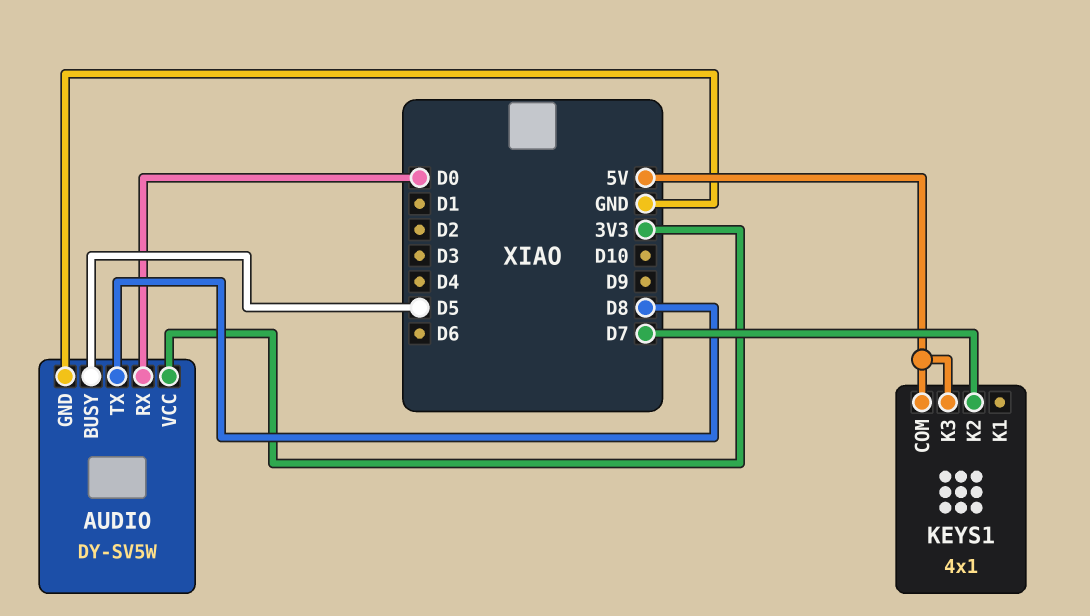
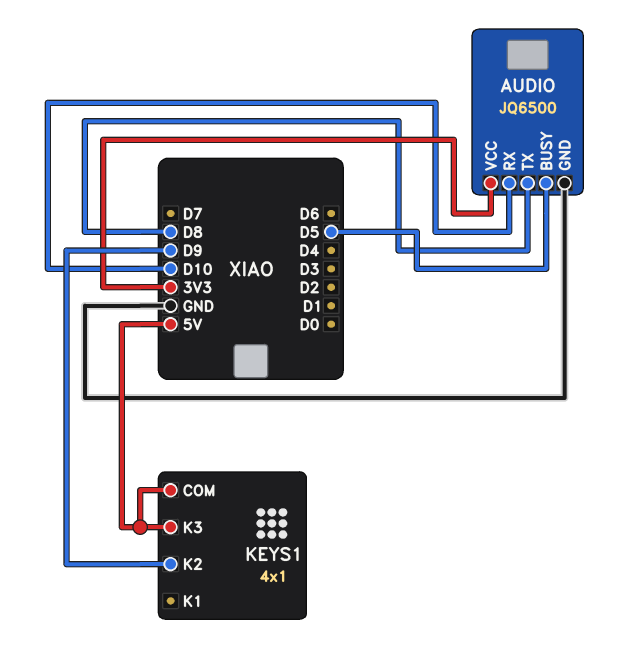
AUDIO: DY-SV5W -> JQ6500
AUDIO pin RX: D0 -> D10
KEYS1 pin K2: D7 -> D9

